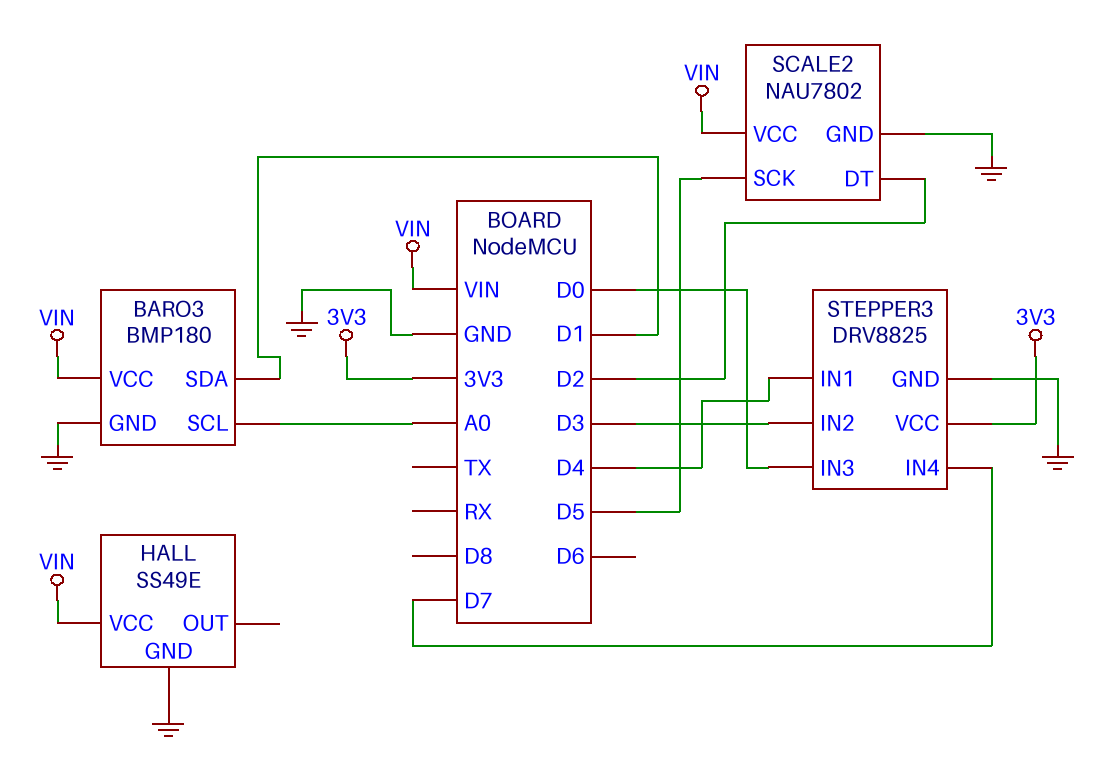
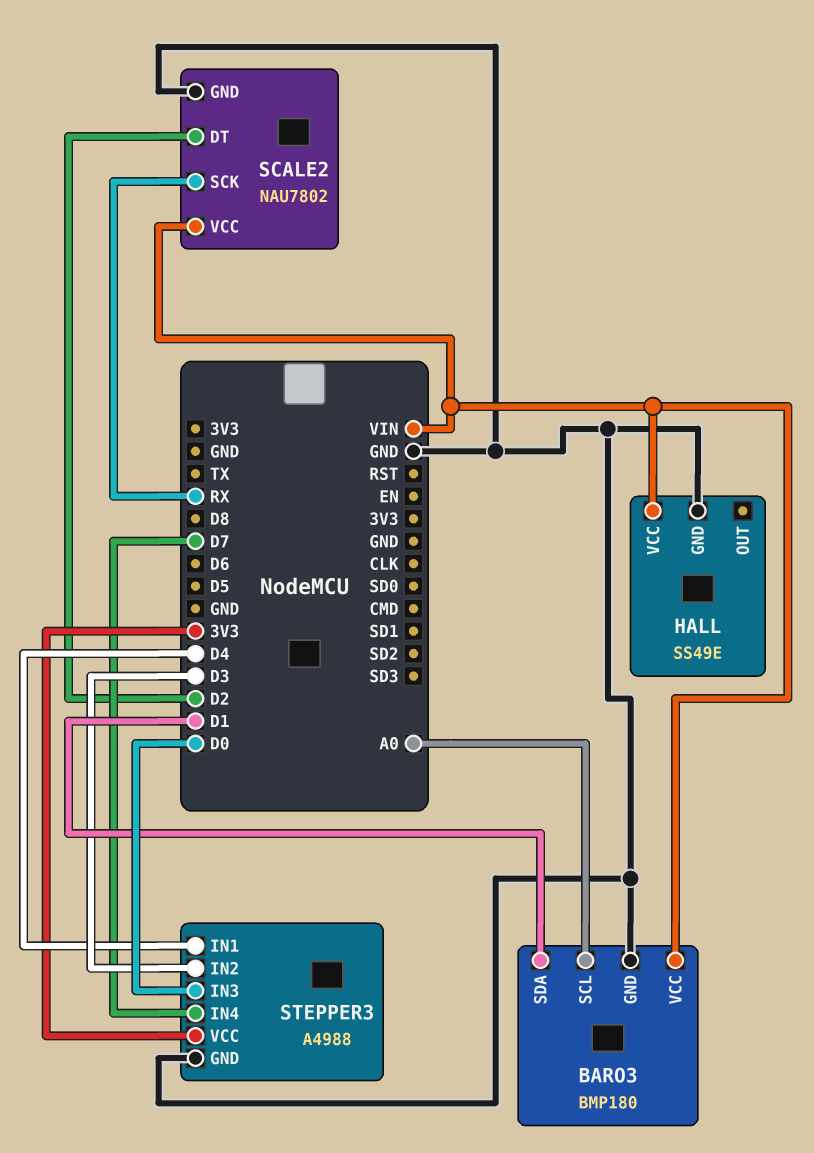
SCALE2 pin SCK: D5 -> RX
STEPPER3: DRV8825 -> A4988

